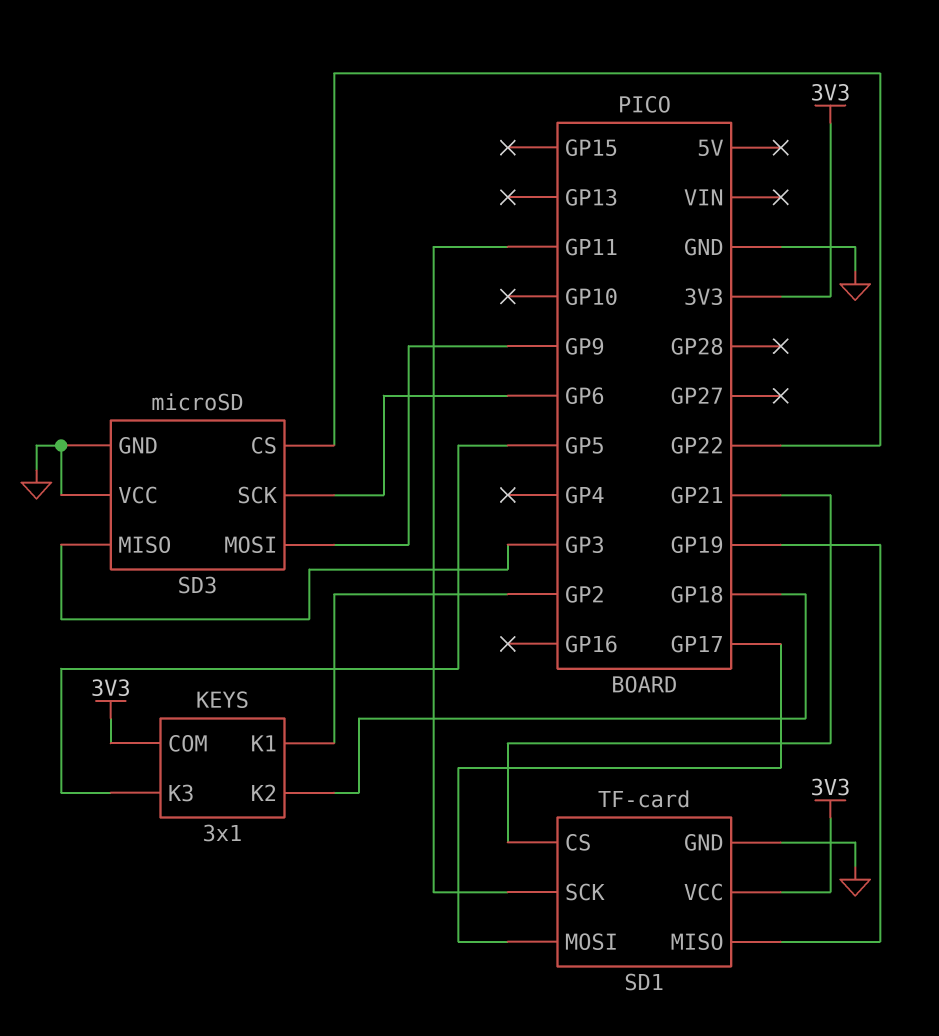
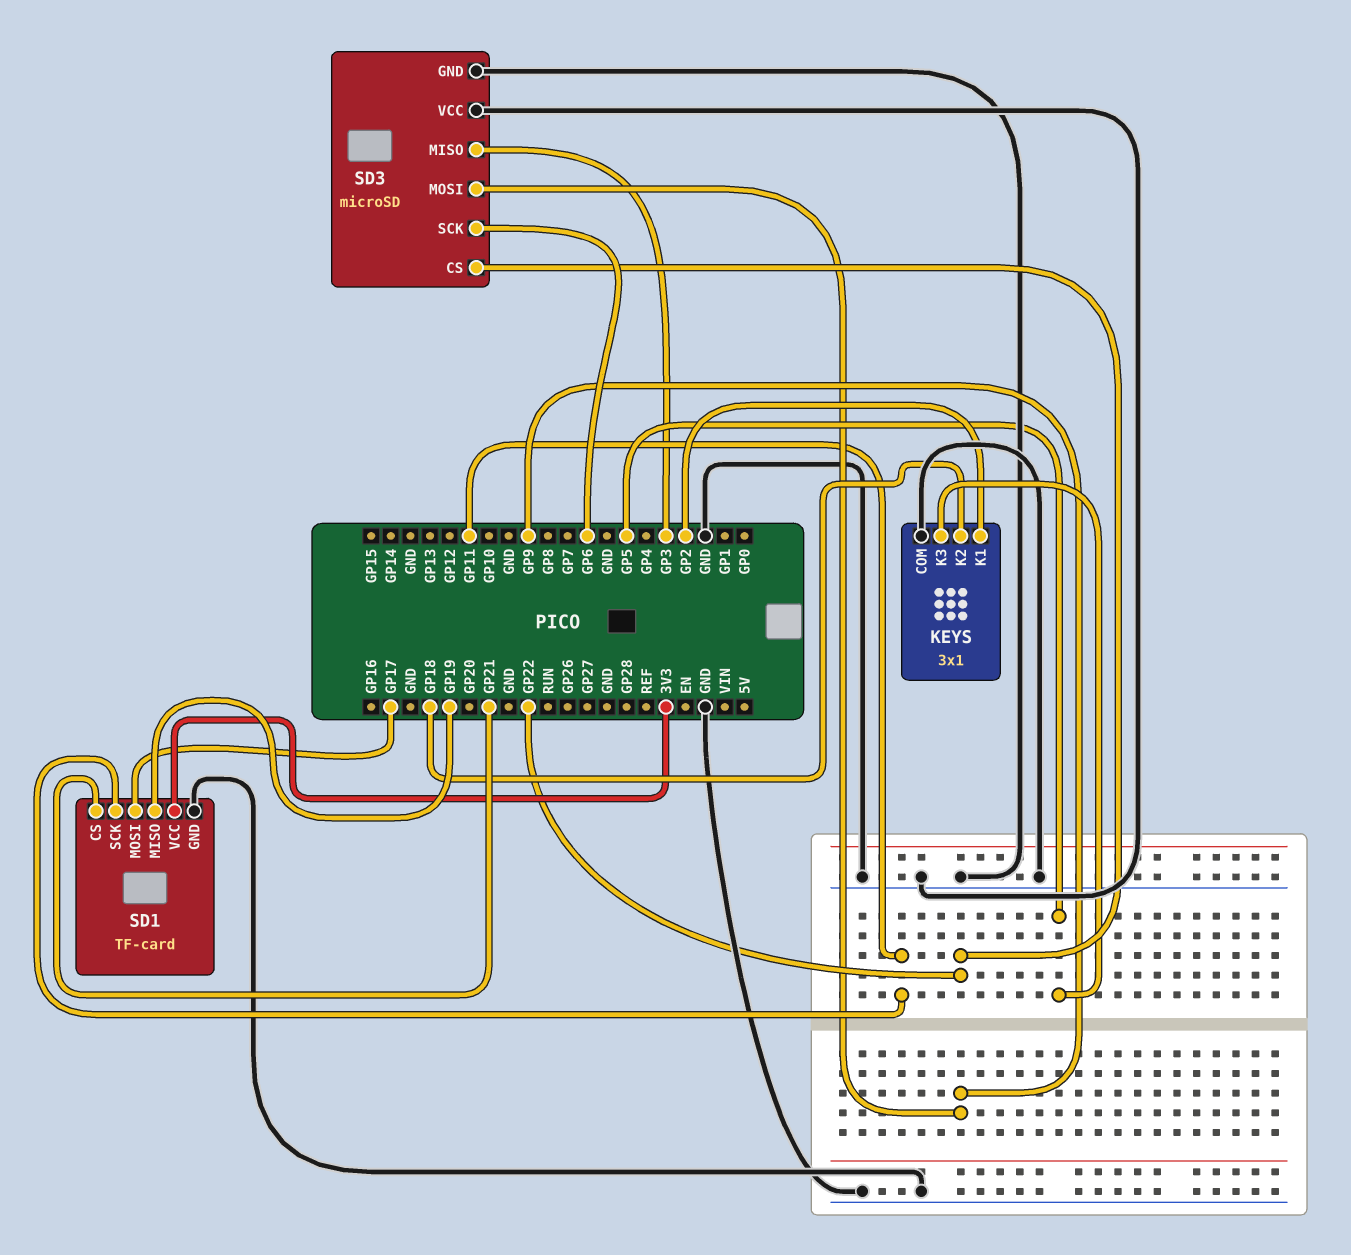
KEYS pin COM: 3V3 -> GND

